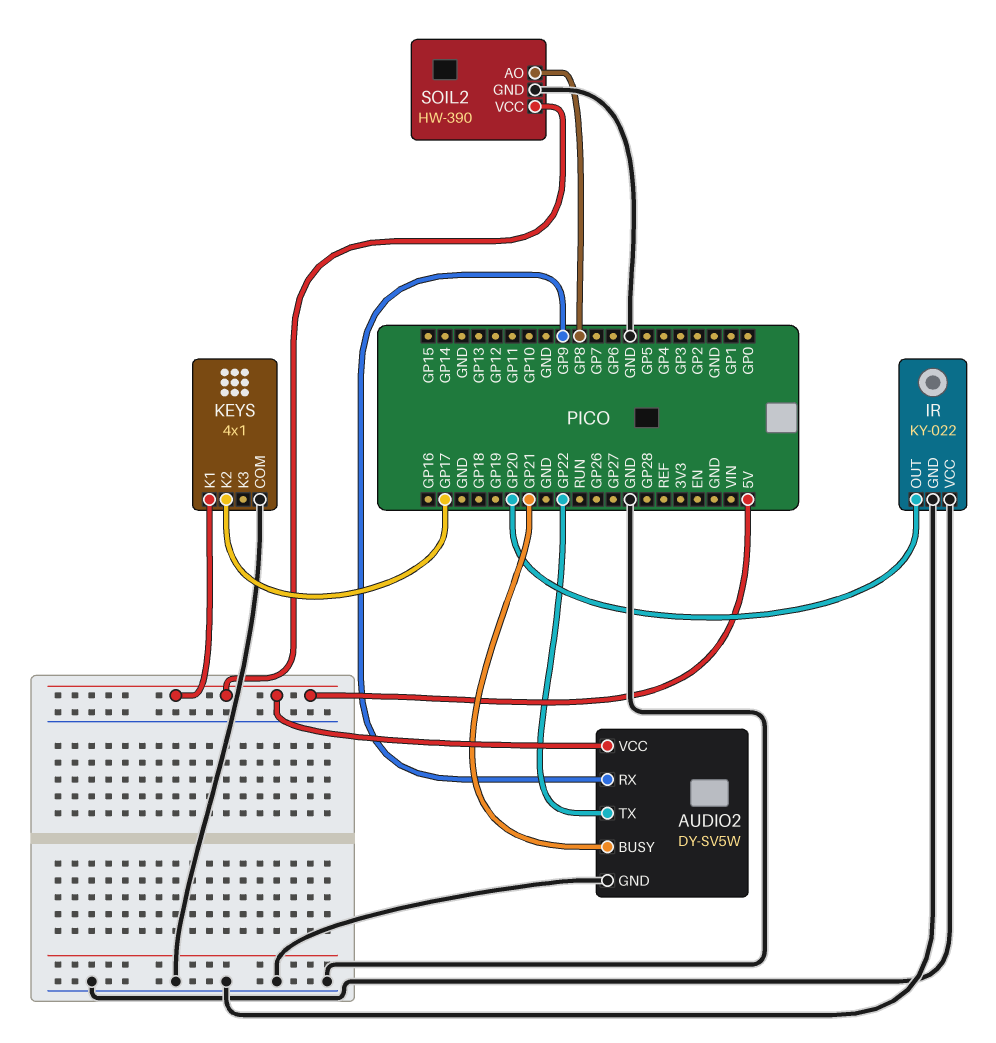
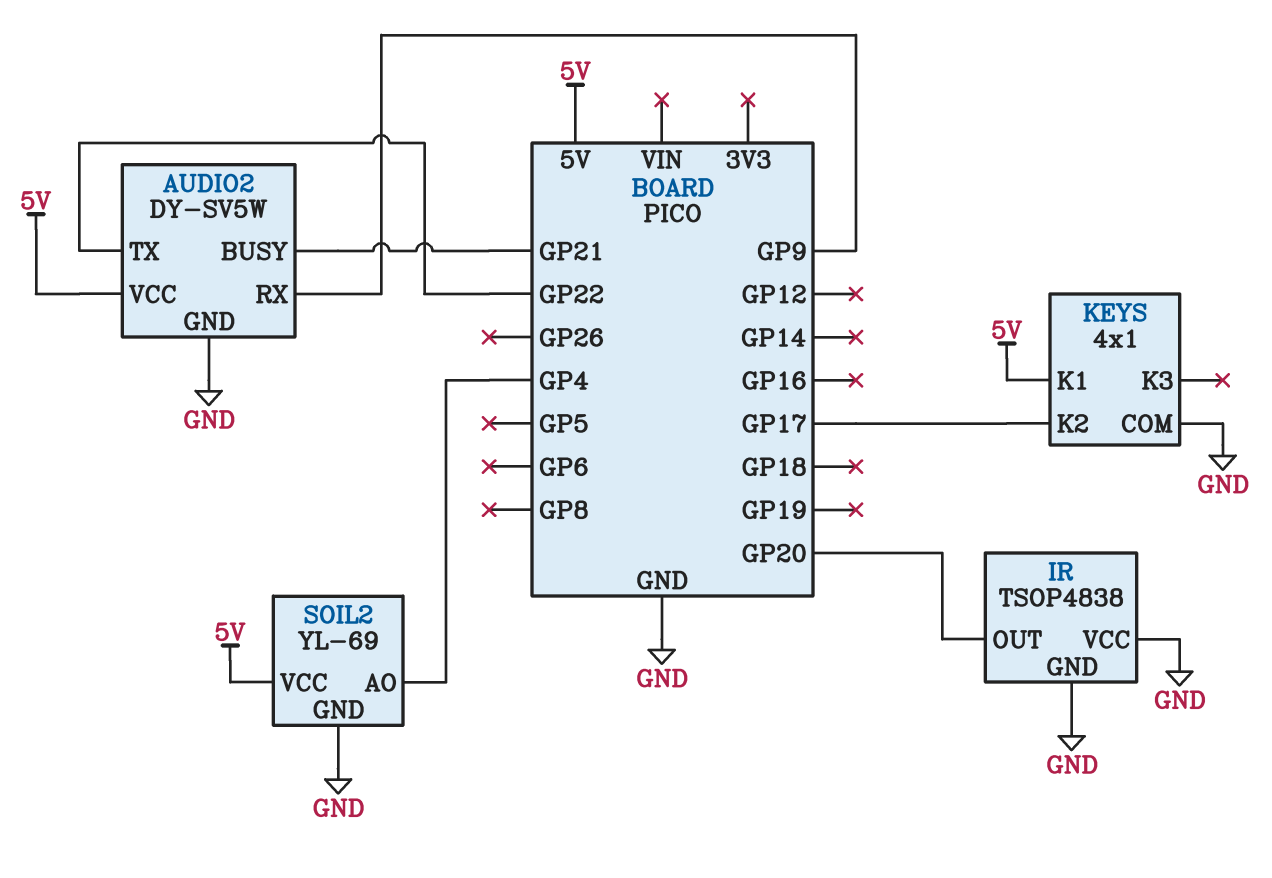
IR: KY-022 -> TSOP4838
SOIL2: HW-390 -> YL-69
SOIL2 pin AO: GP8 -> GP4

